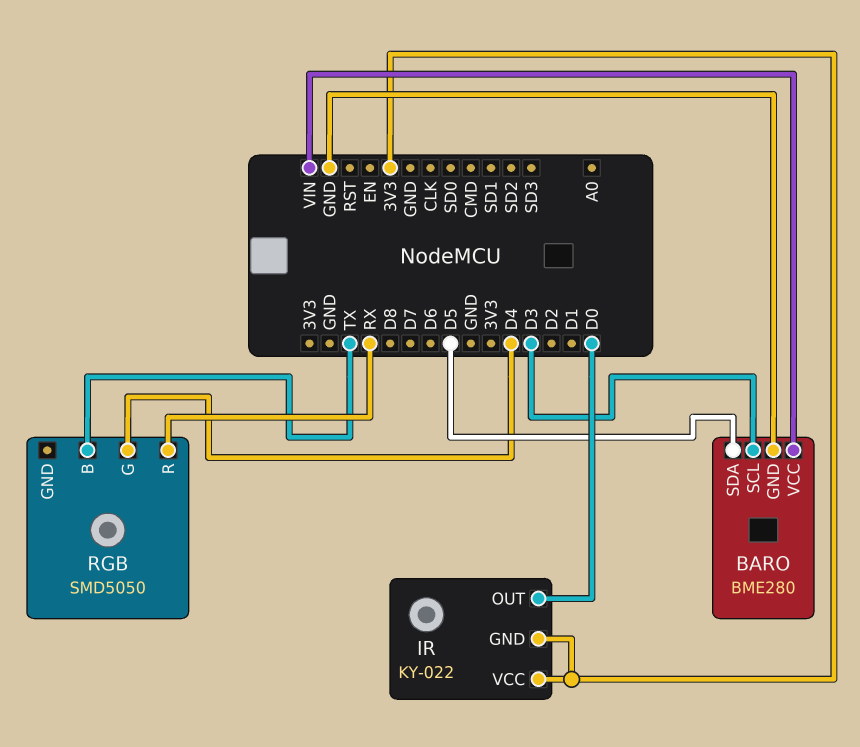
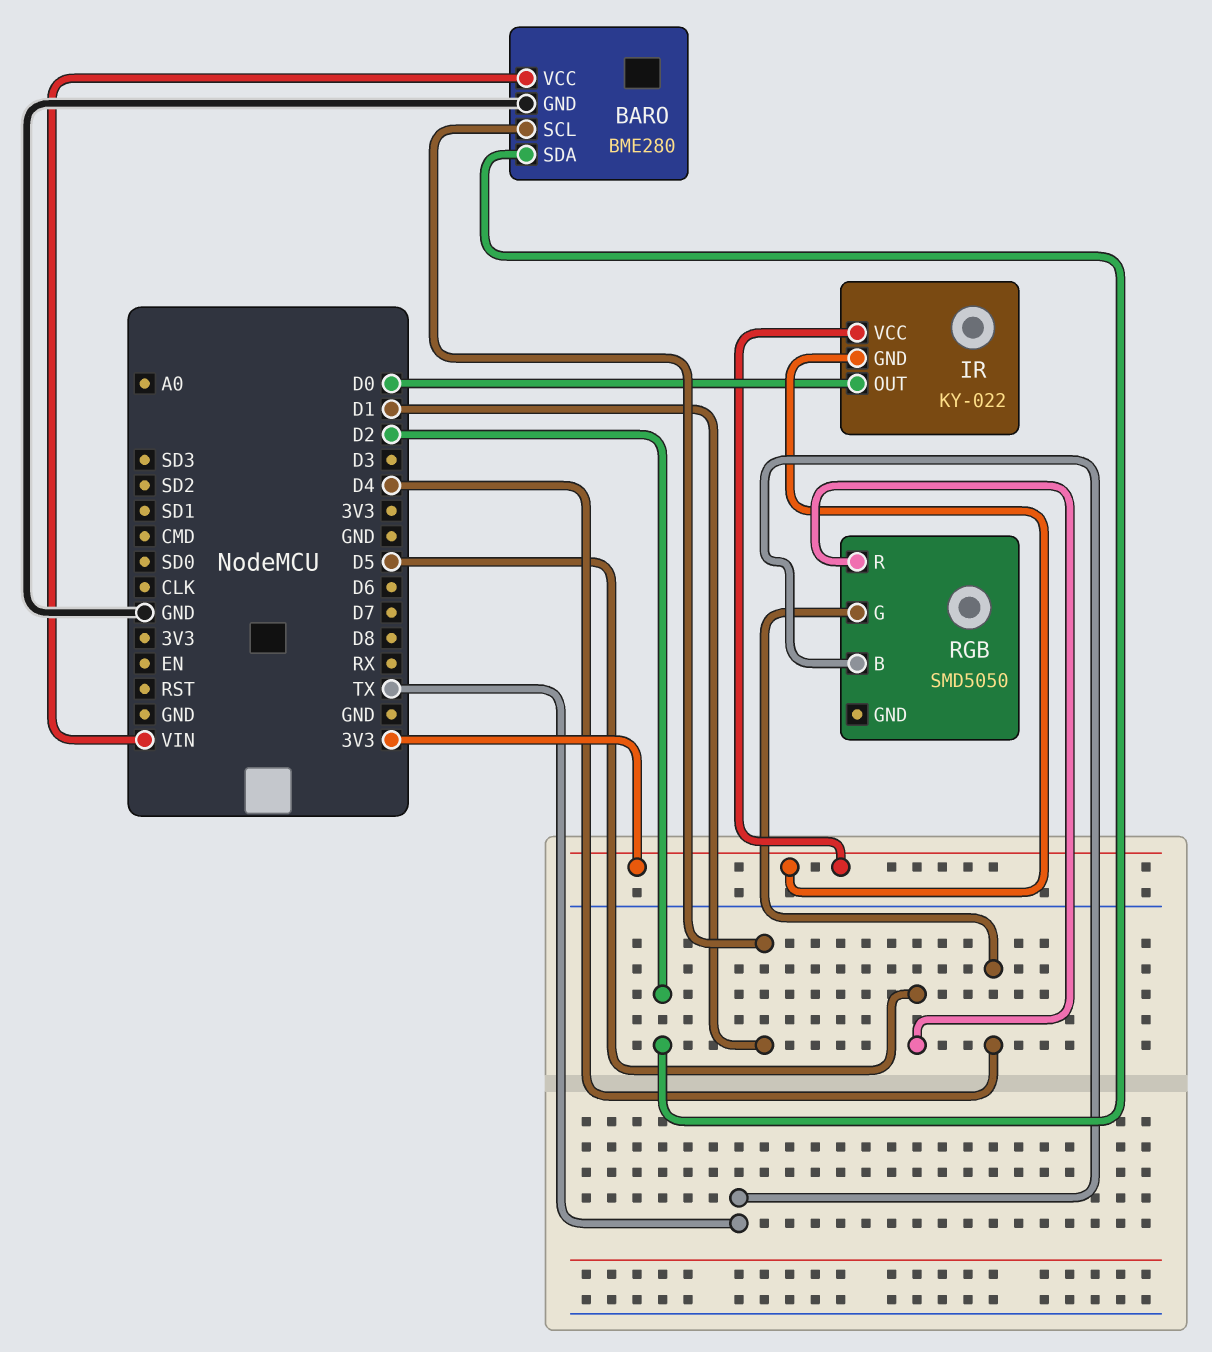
BARO pin SCL: D3 -> D1
BARO pin SDA: D5 -> D2
RGB pin R: RX -> D5

